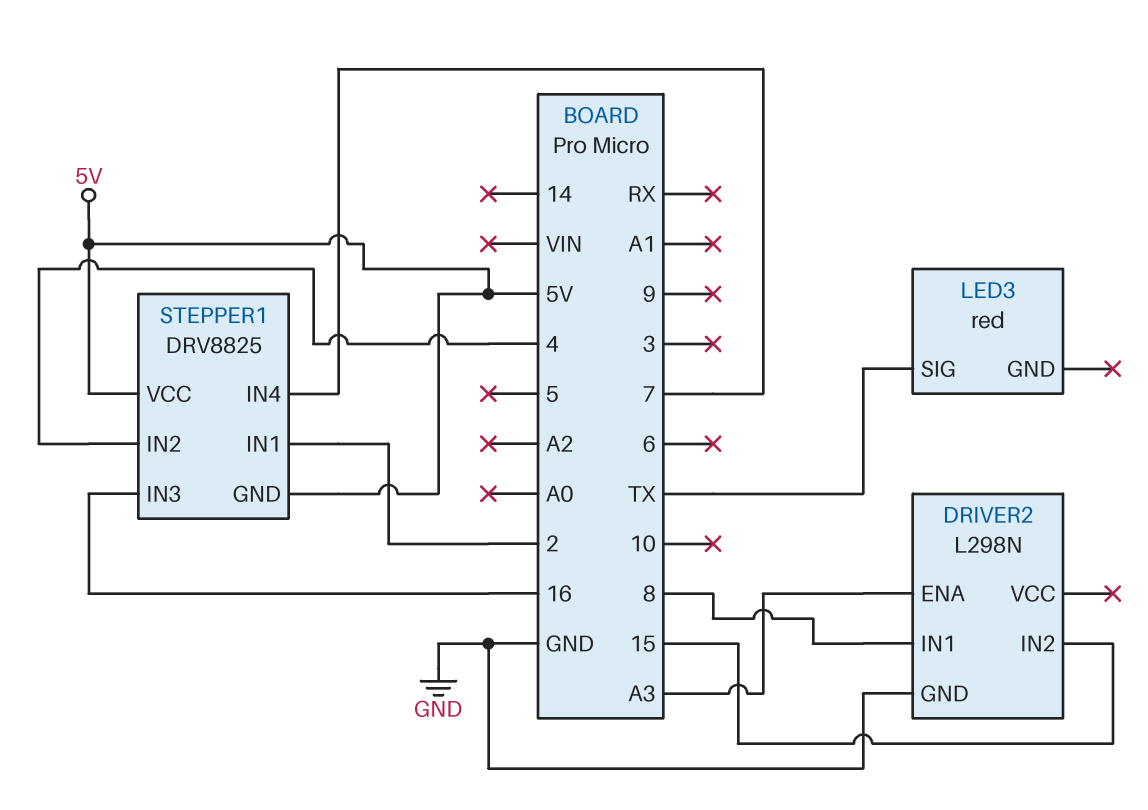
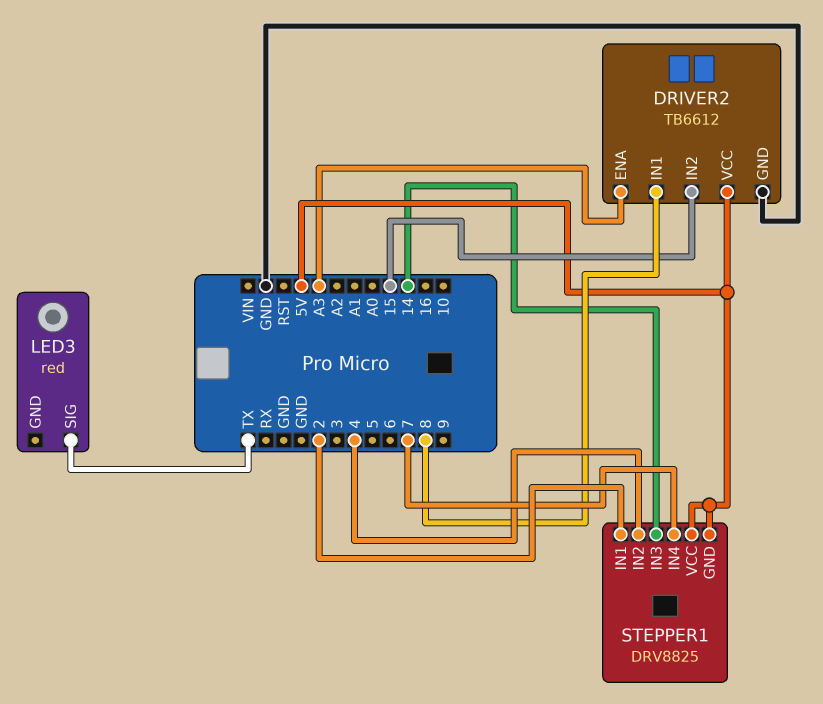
DRIVER2: L298N -> TB6612
DRIVER2 pin VCC: none -> 5V
STEPPER1 pin IN3: 16 -> 14

